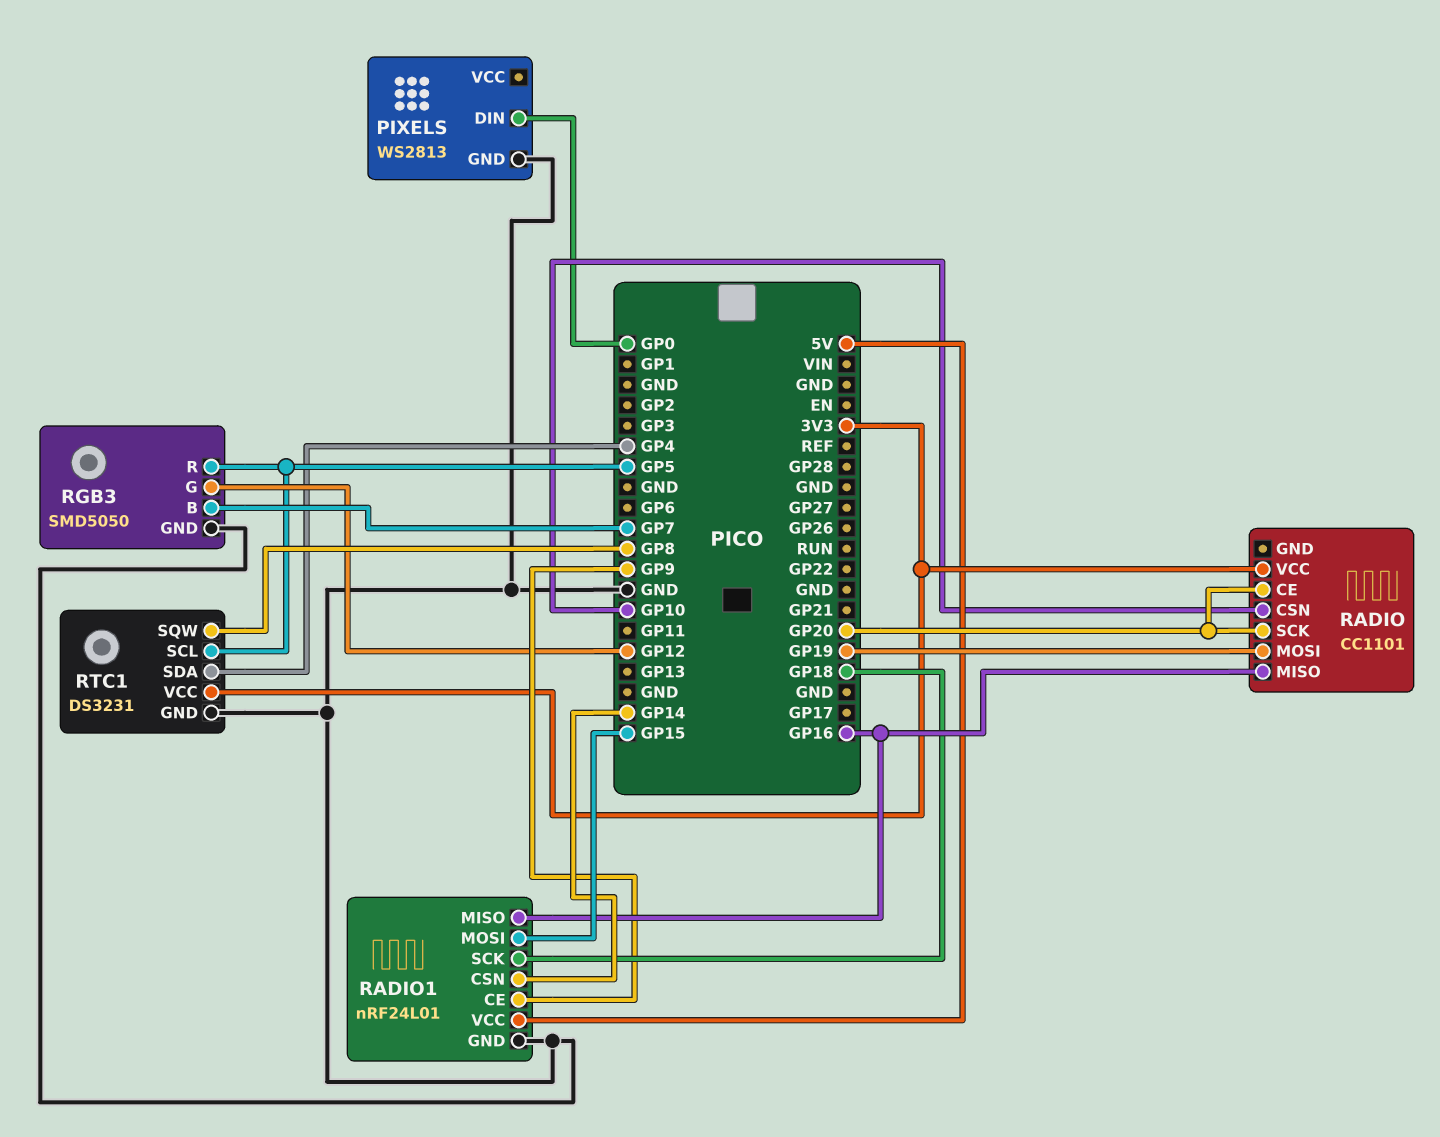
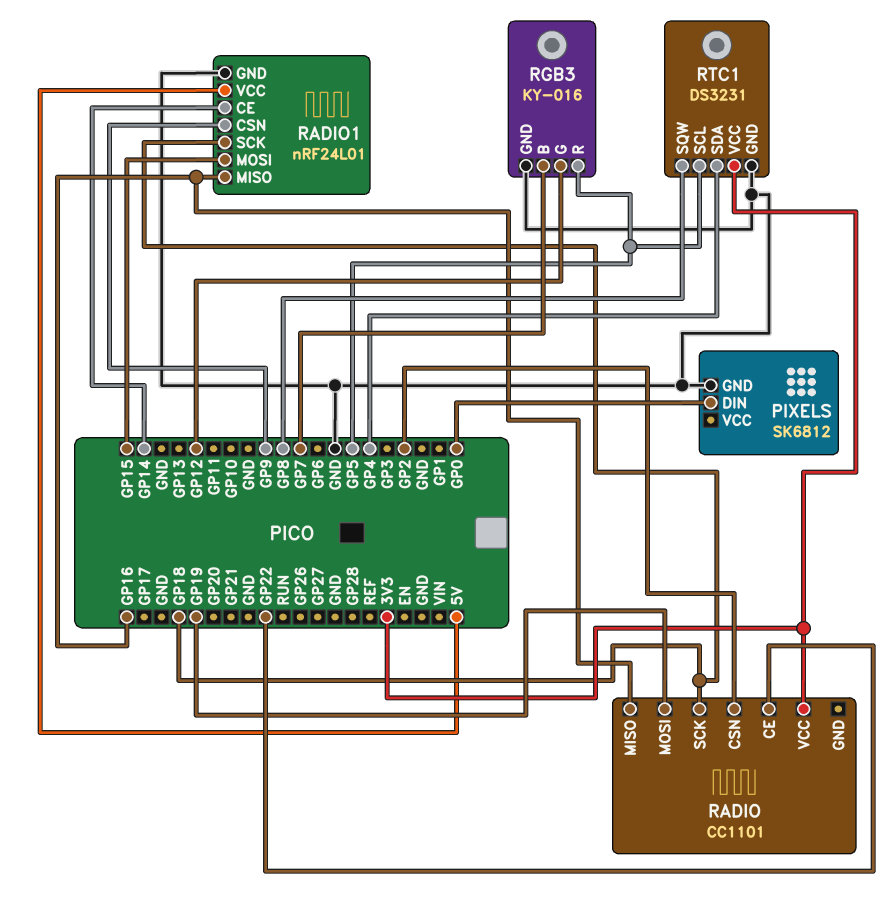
PIXELS: WS2813 -> SK6812
RADIO pin CE: GP20 -> GP22
RADIO pin CSN: GP10 -> GP2
RADIO pin SCK: GP20 -> GP18
RADIO1 pin CE: GP9 -> GP14
RADIO1 pin CSN: GP14 -> GP9
RGB3: SMD5050 -> KY-016

